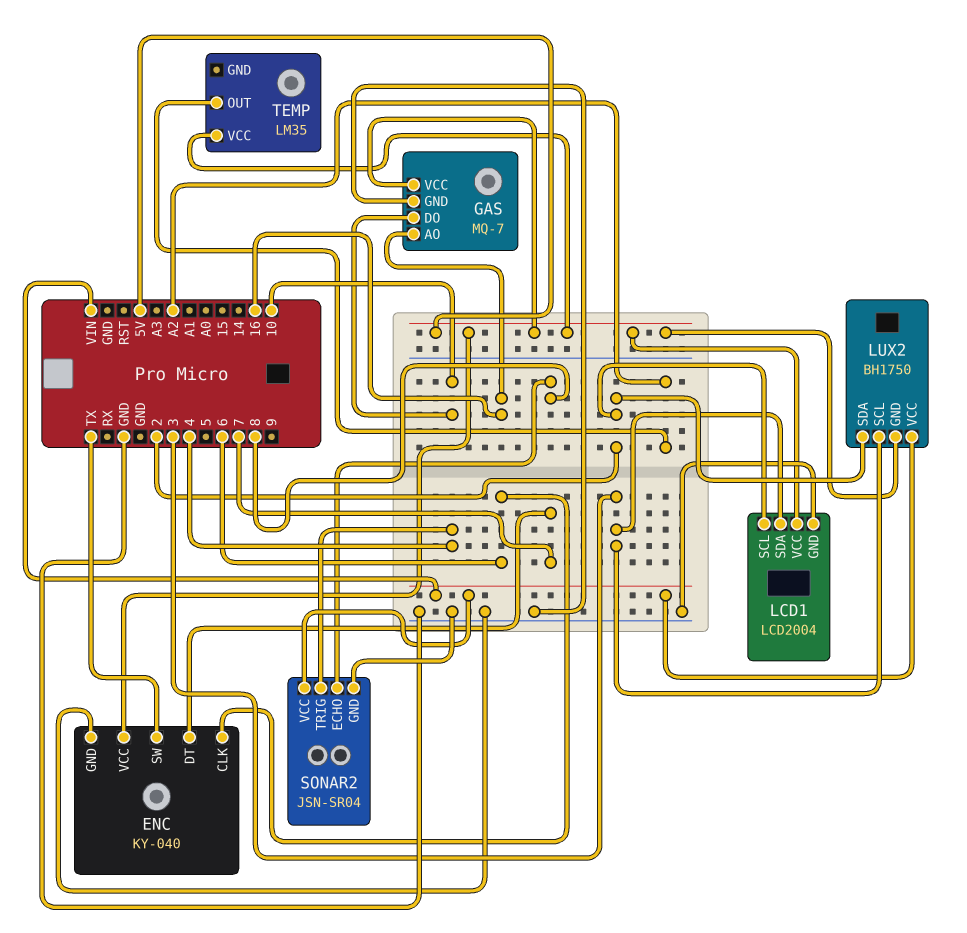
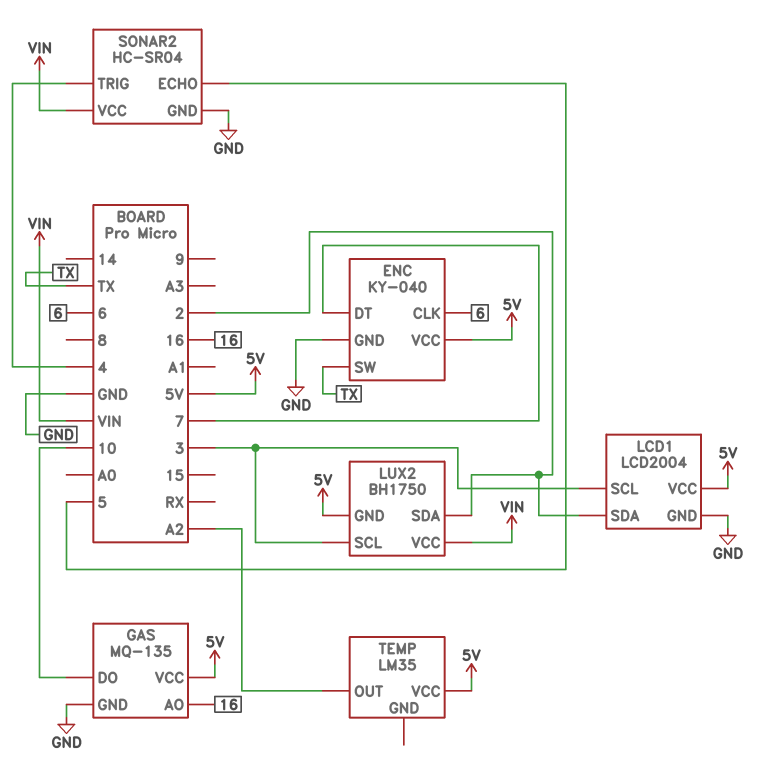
GAS: MQ-7 -> MQ-135
LCD1 pin SCL: 2 -> 3
LCD1 pin SDA: 3 -> 2
SONAR2: JSN-SR04 -> HC-SR04
SONAR2 pin ECHO: 8 -> 5

